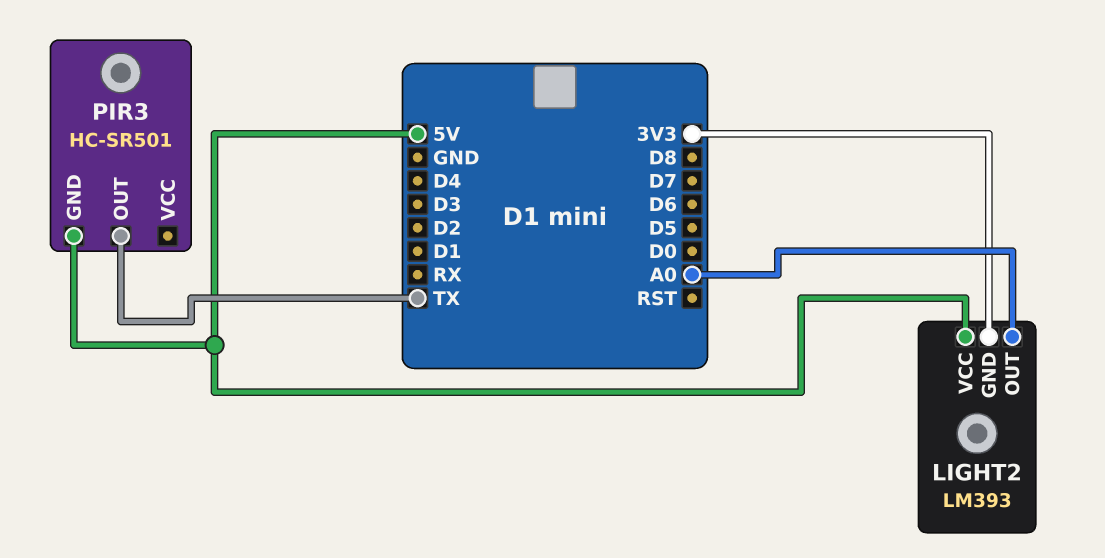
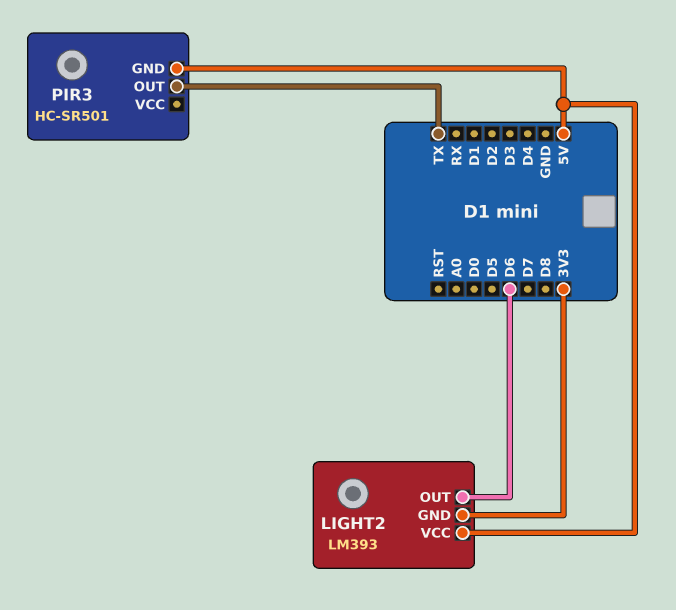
LIGHT2 pin OUT: A0 -> D6

